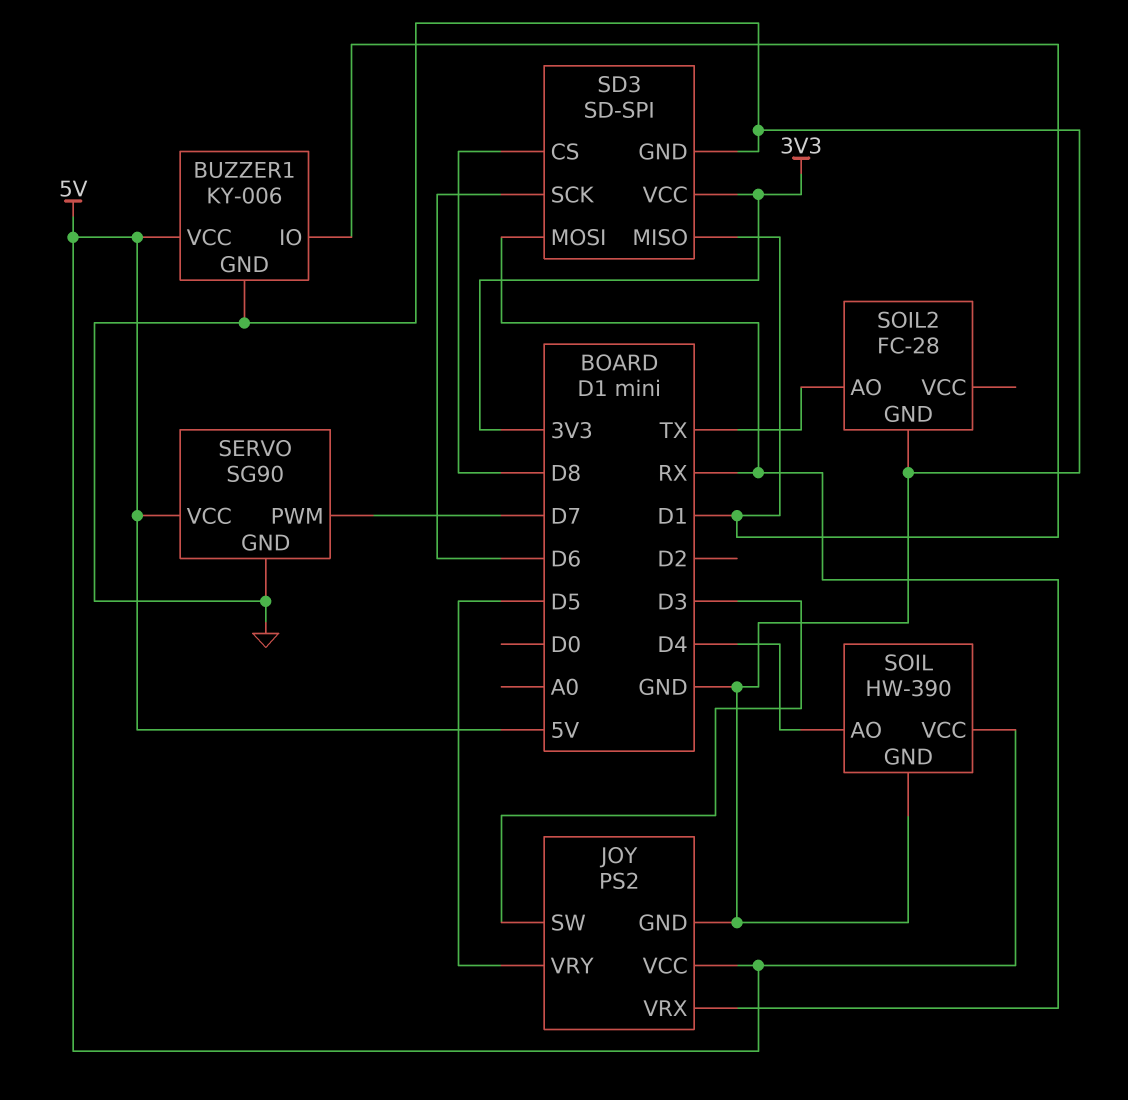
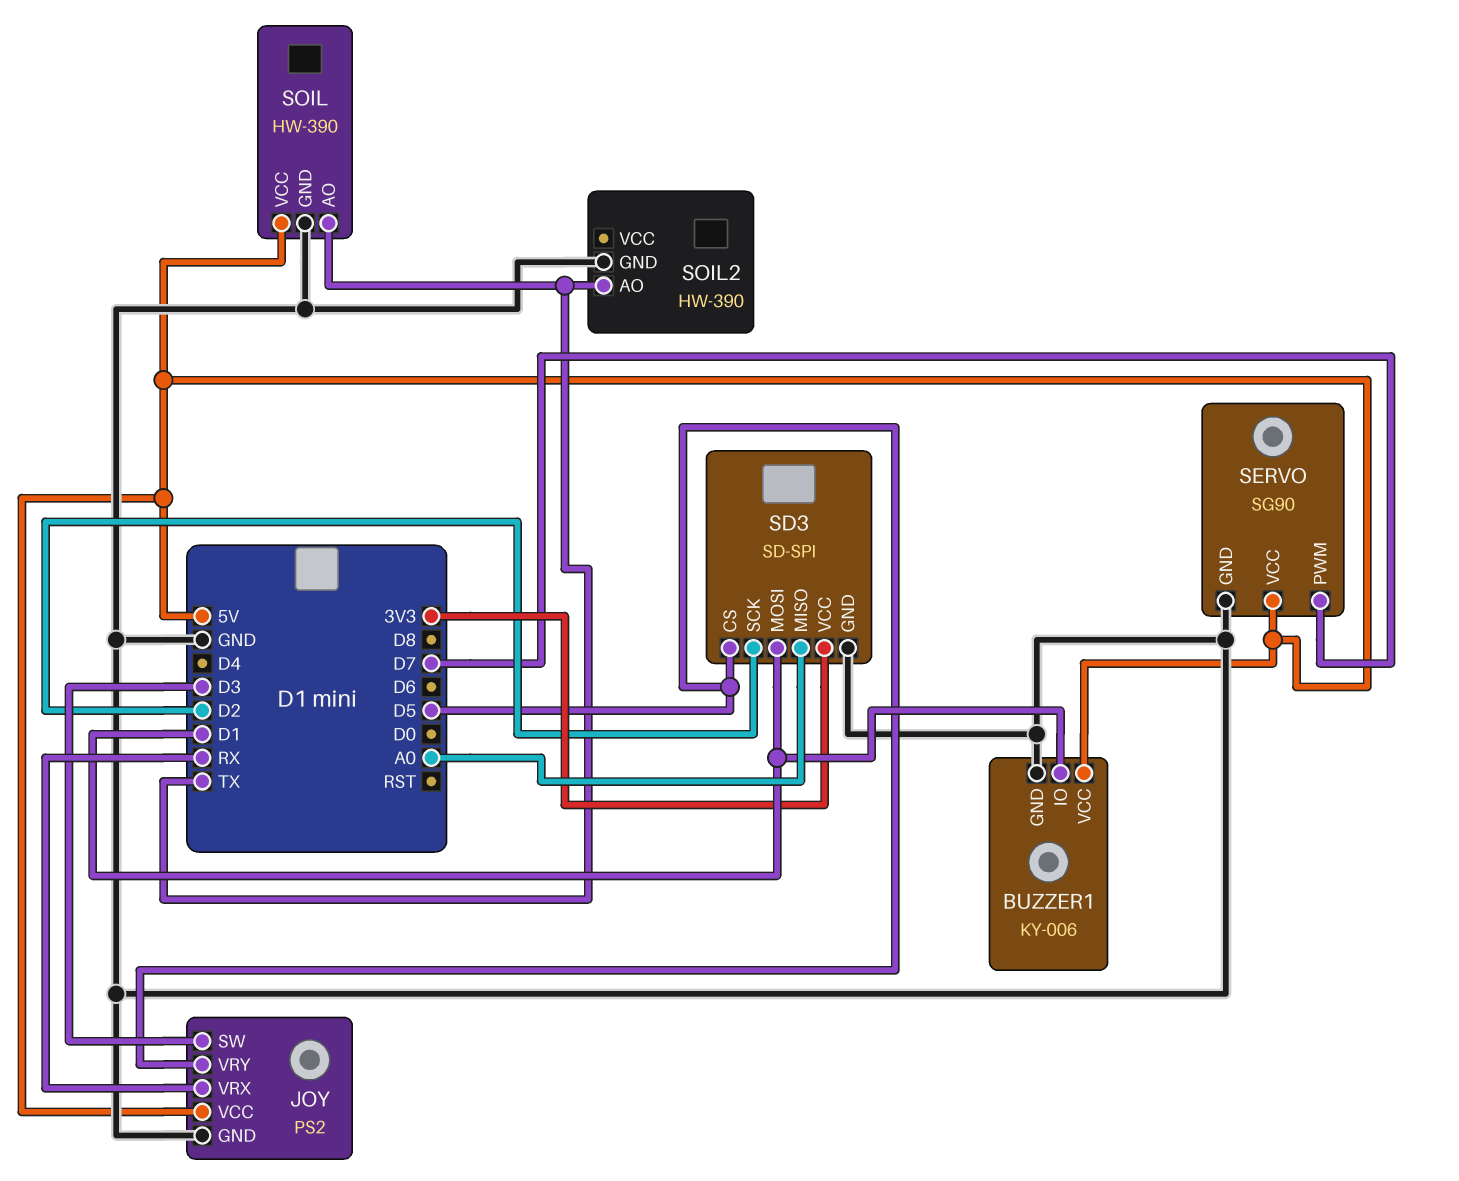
SD3 pin CS: D8 -> D5
SD3 pin MISO: D1 -> A0
SD3 pin MOSI: RX -> D1
SD3 pin SCK: D6 -> D2
SOIL pin AO: D4 -> TX
SOIL2: FC-28 -> HW-390

